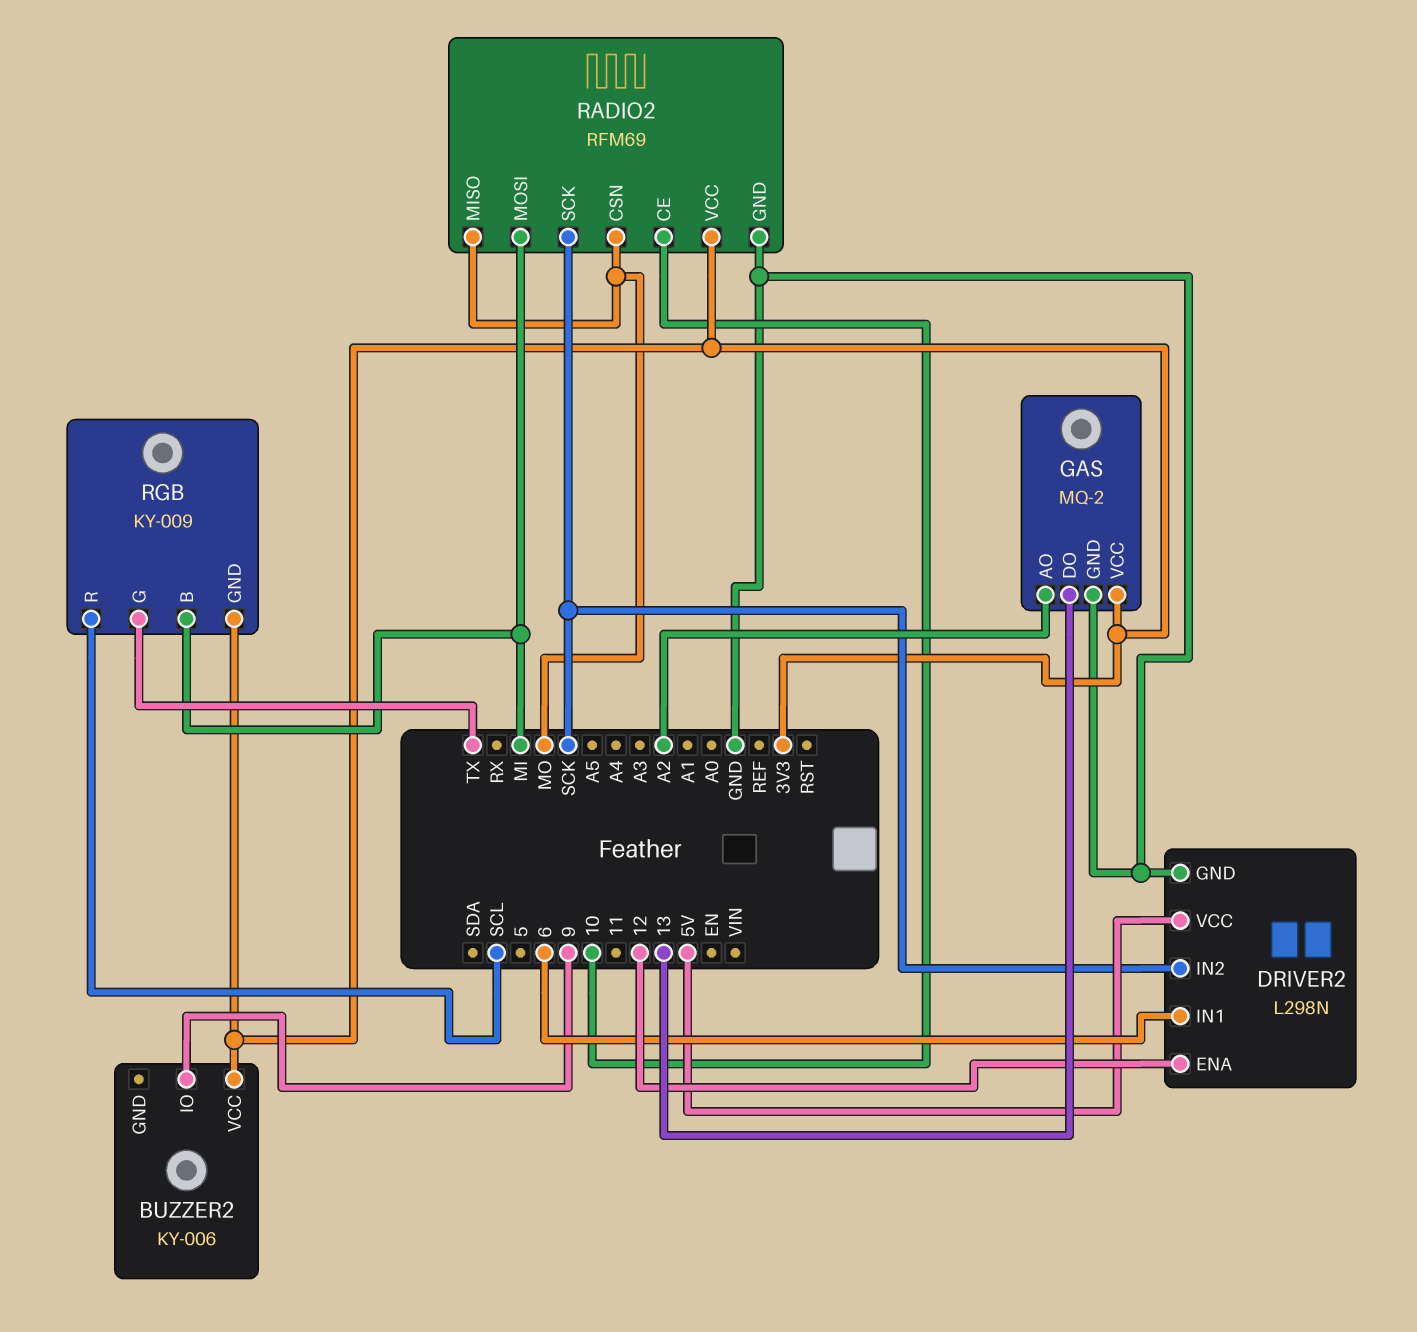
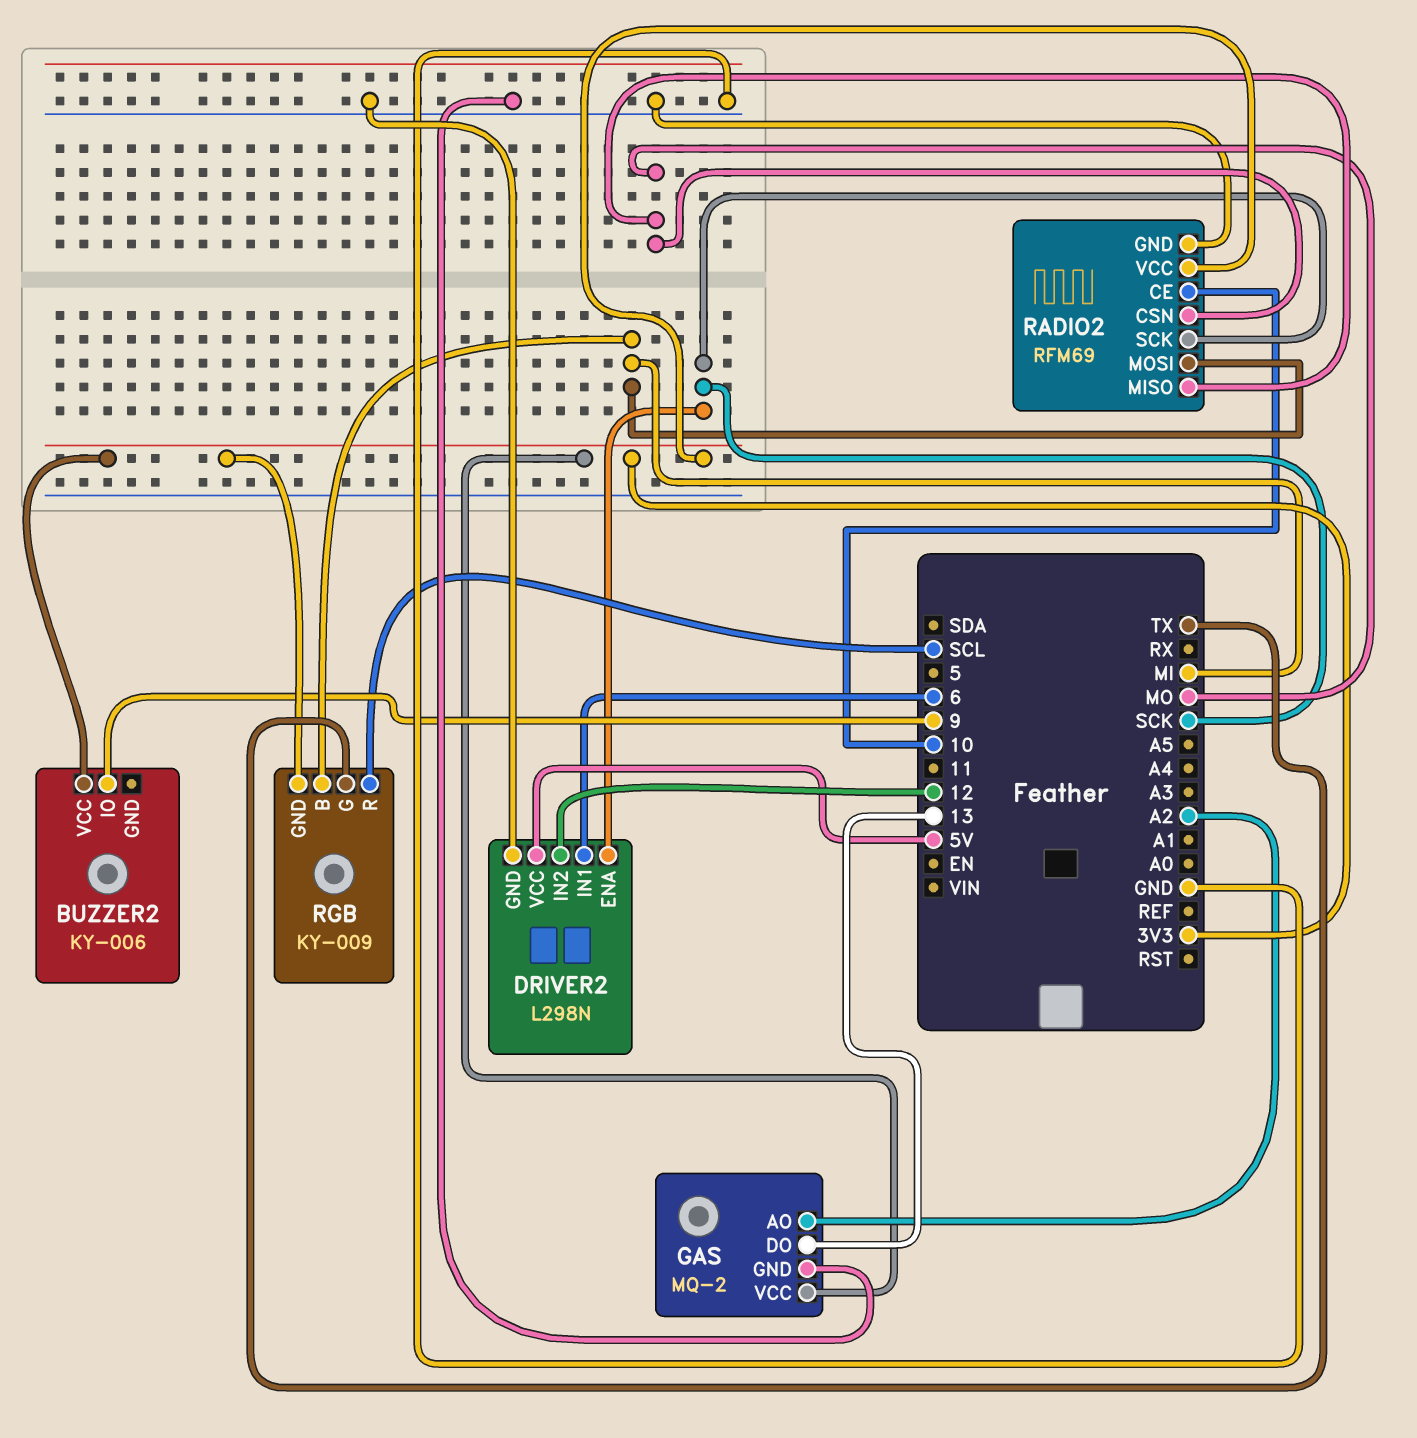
DRIVER2 pin ENA: 12 -> SCK
DRIVER2 pin IN2: SCK -> 12

